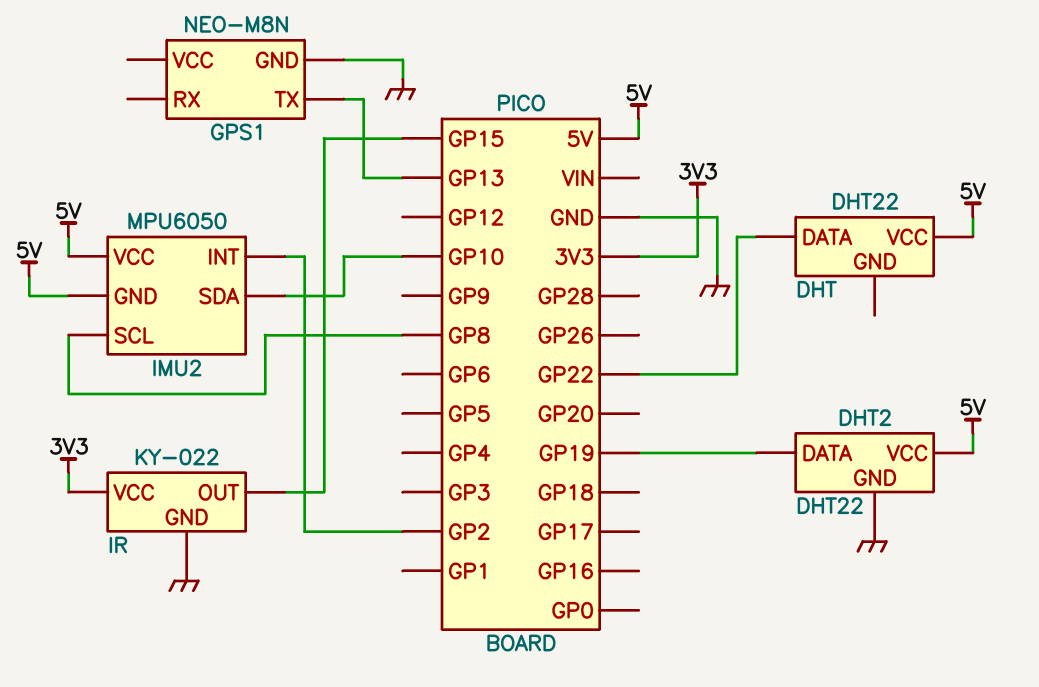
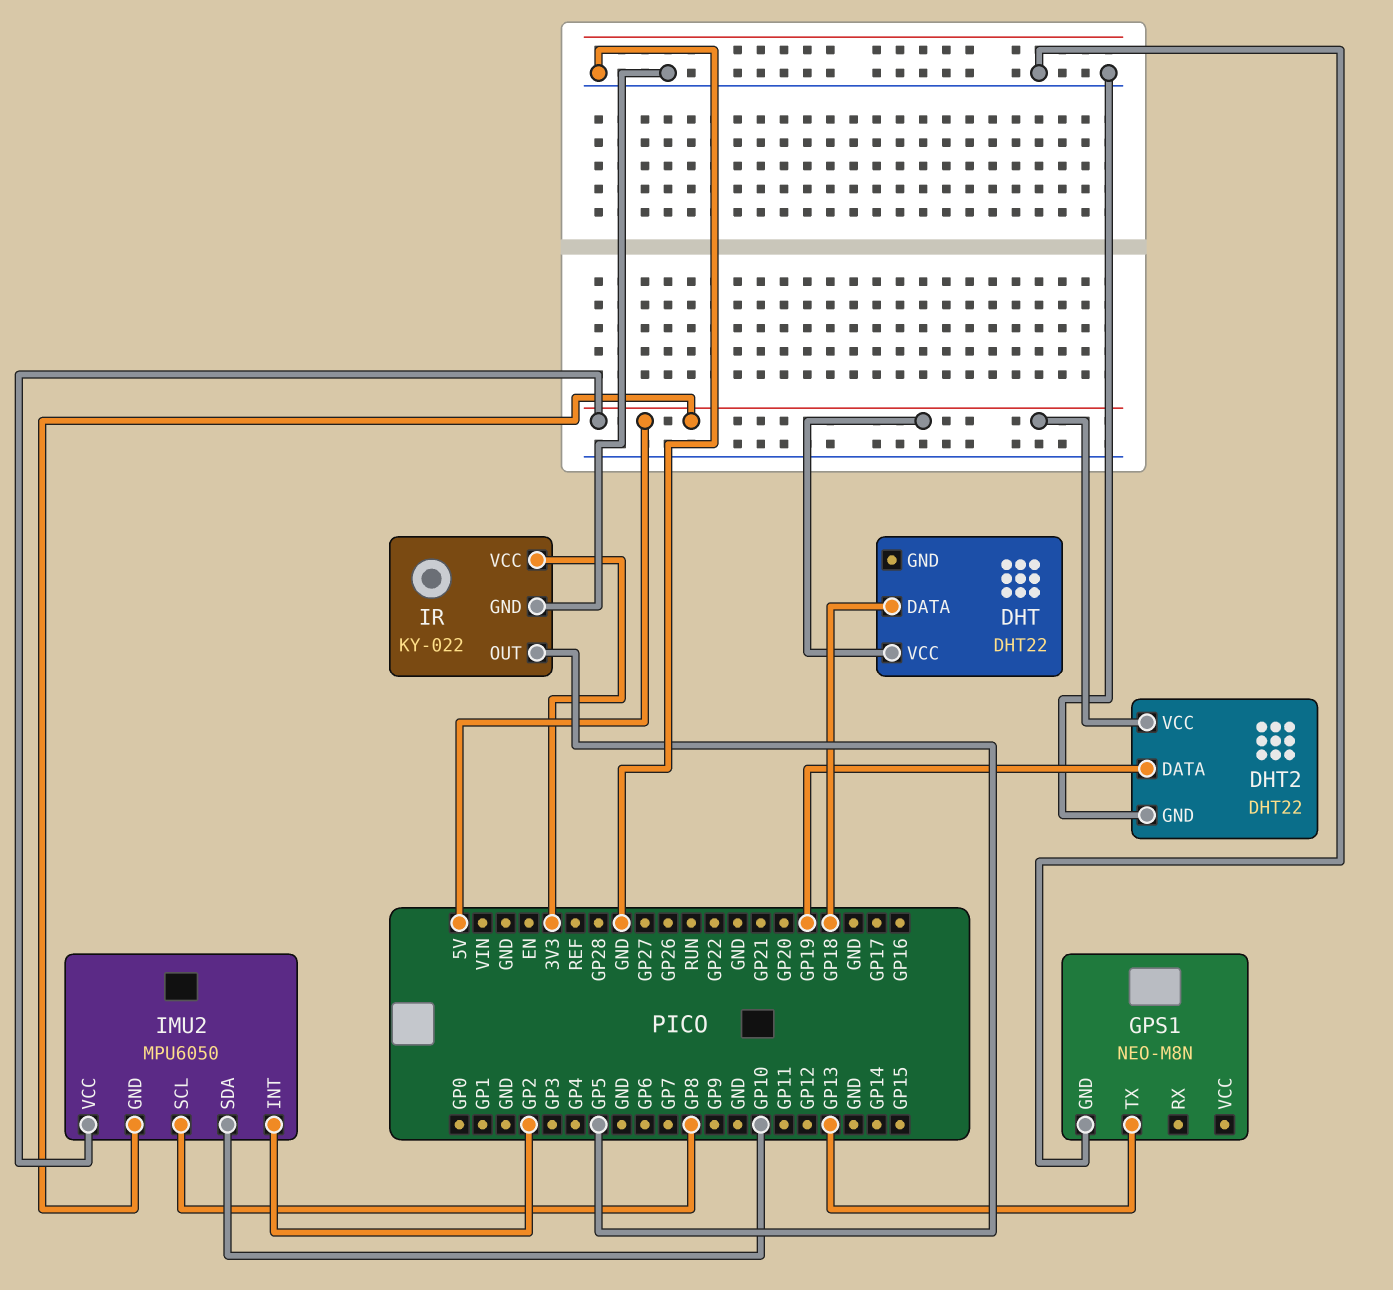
DHT pin DATA: GP22 -> GP18
IR pin OUT: GP15 -> GP5

